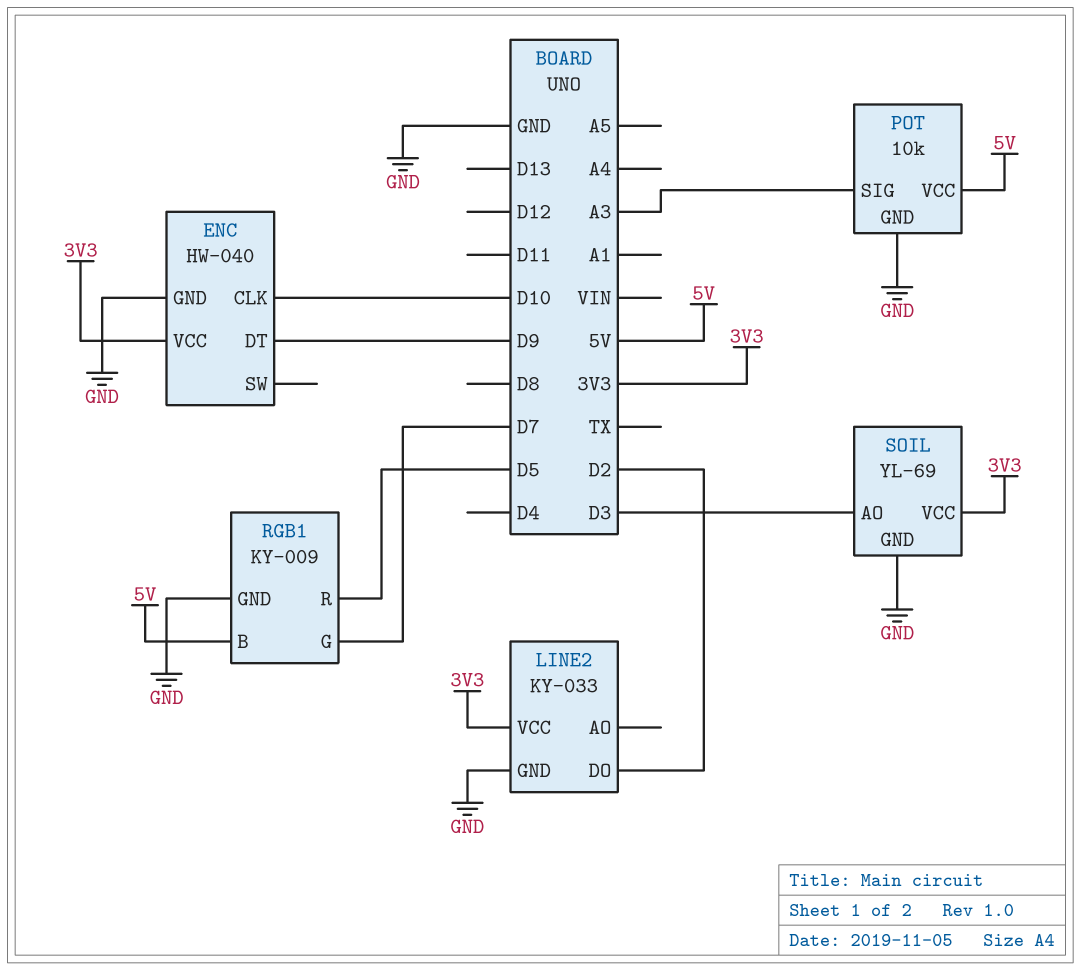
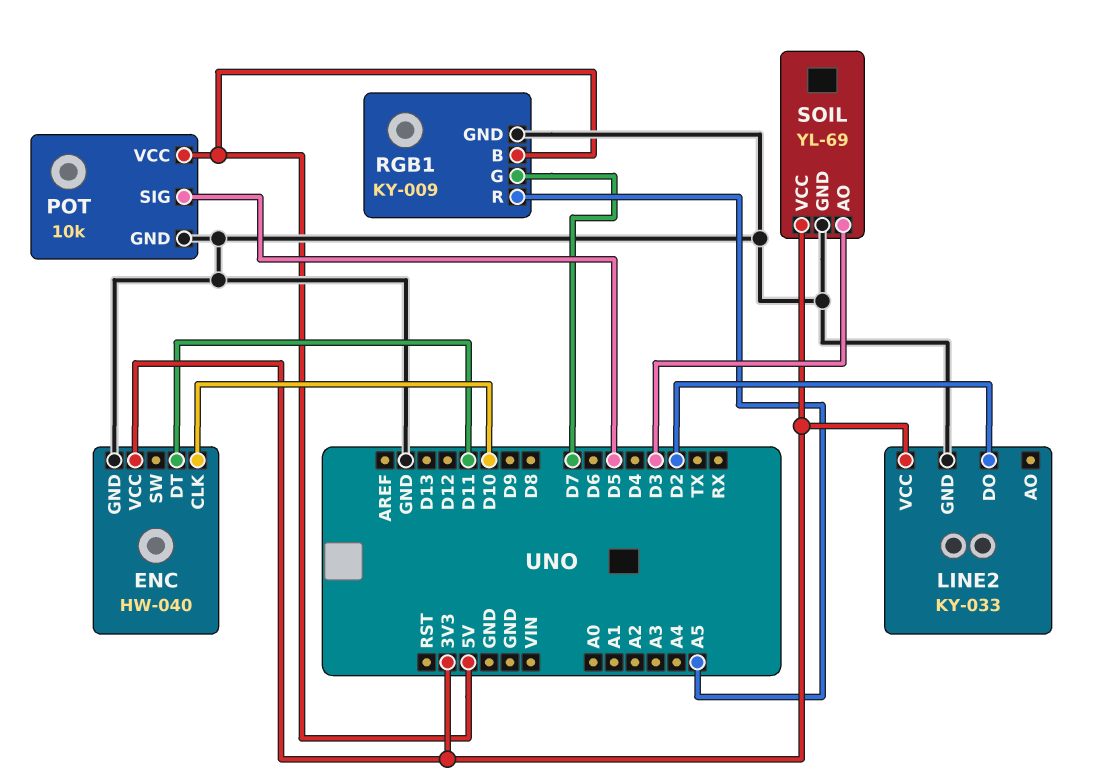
ENC pin DT: D9 -> D11
POT pin SIG: A3 -> D5
RGB1 pin R: D5 -> A5

